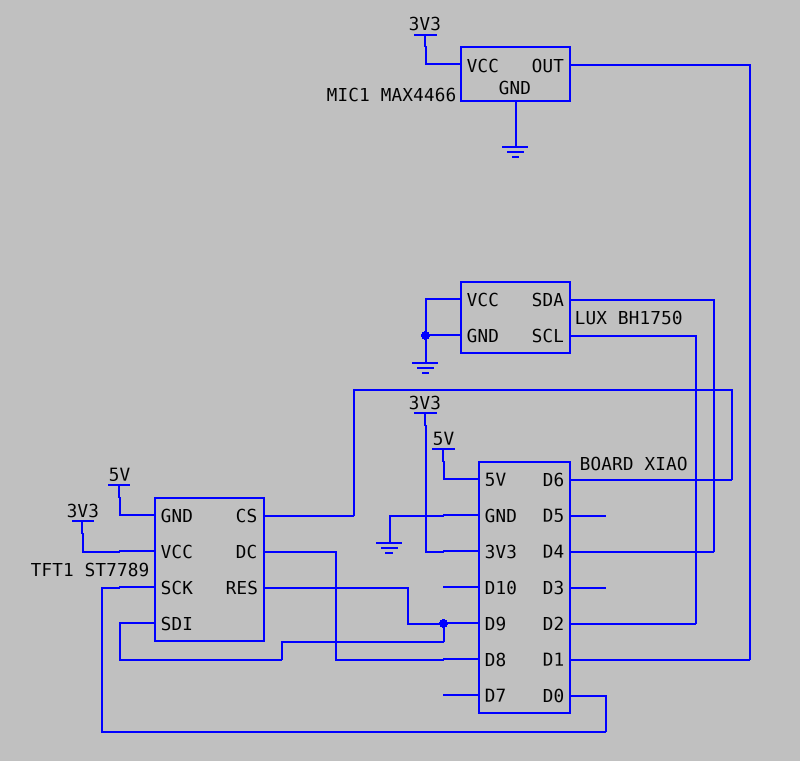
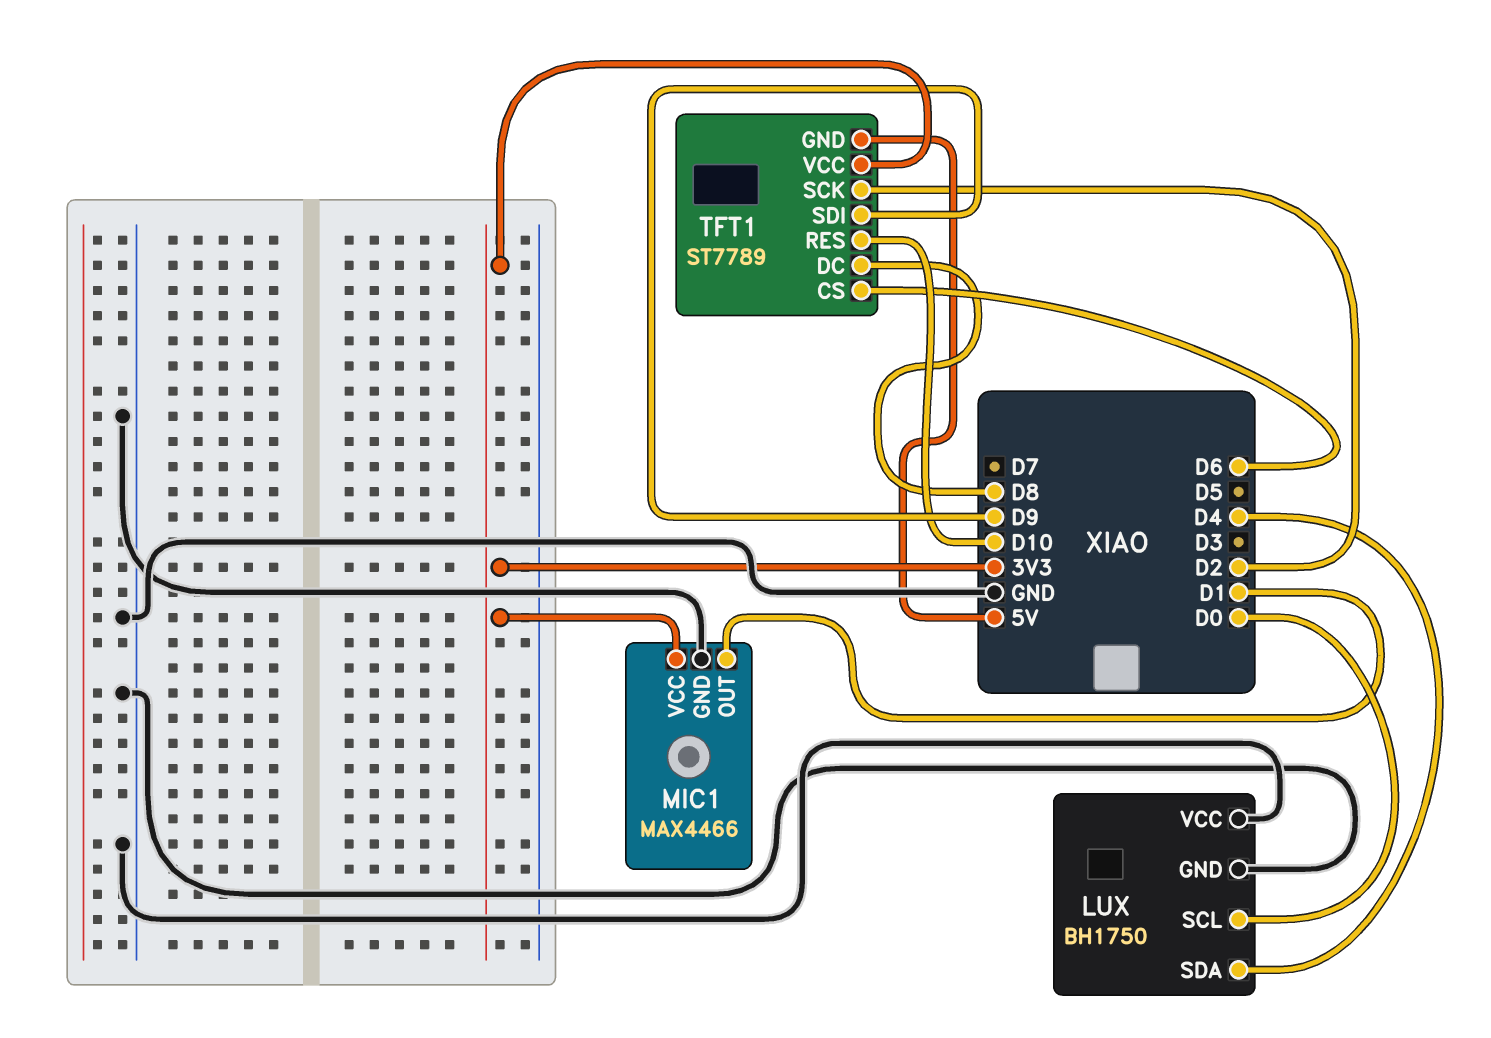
LUX pin SCL: D2 -> D0
TFT1 pin RES: D9 -> D10
TFT1 pin SCK: D0 -> D2

